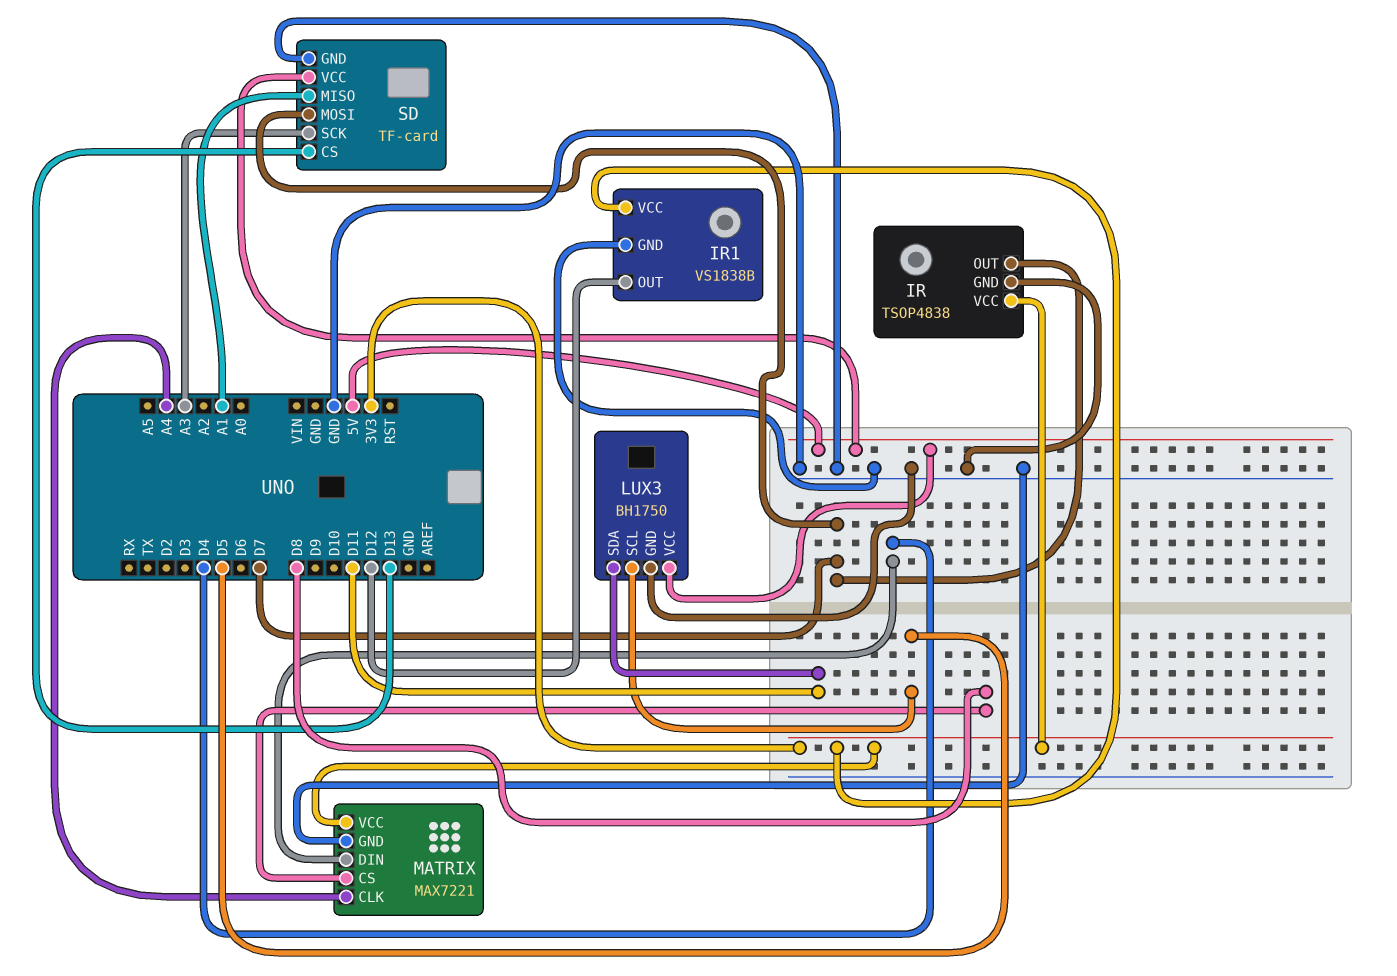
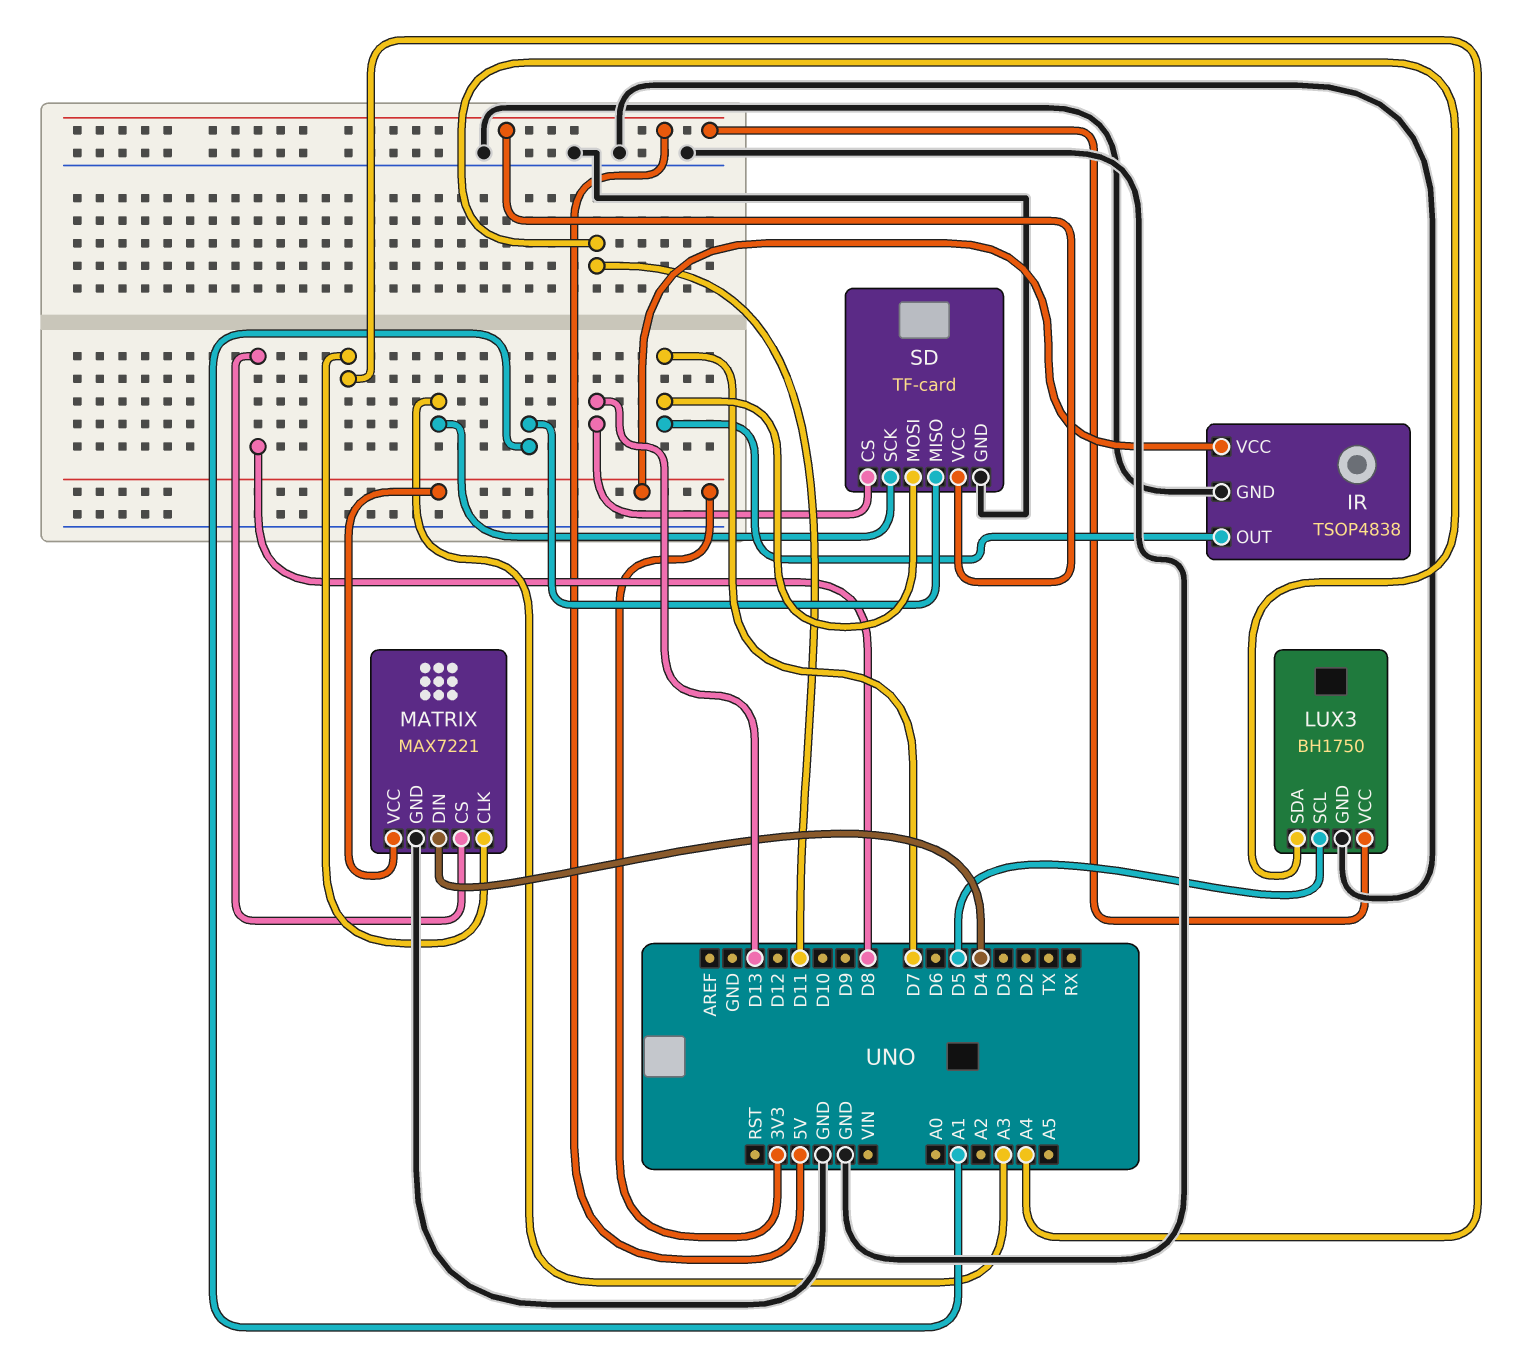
IR1: VS1838B -> none
IR1 pin GND: GND -> none
IR1 pin OUT: D12 -> none
IR1 pin VCC: 3V3 -> none

